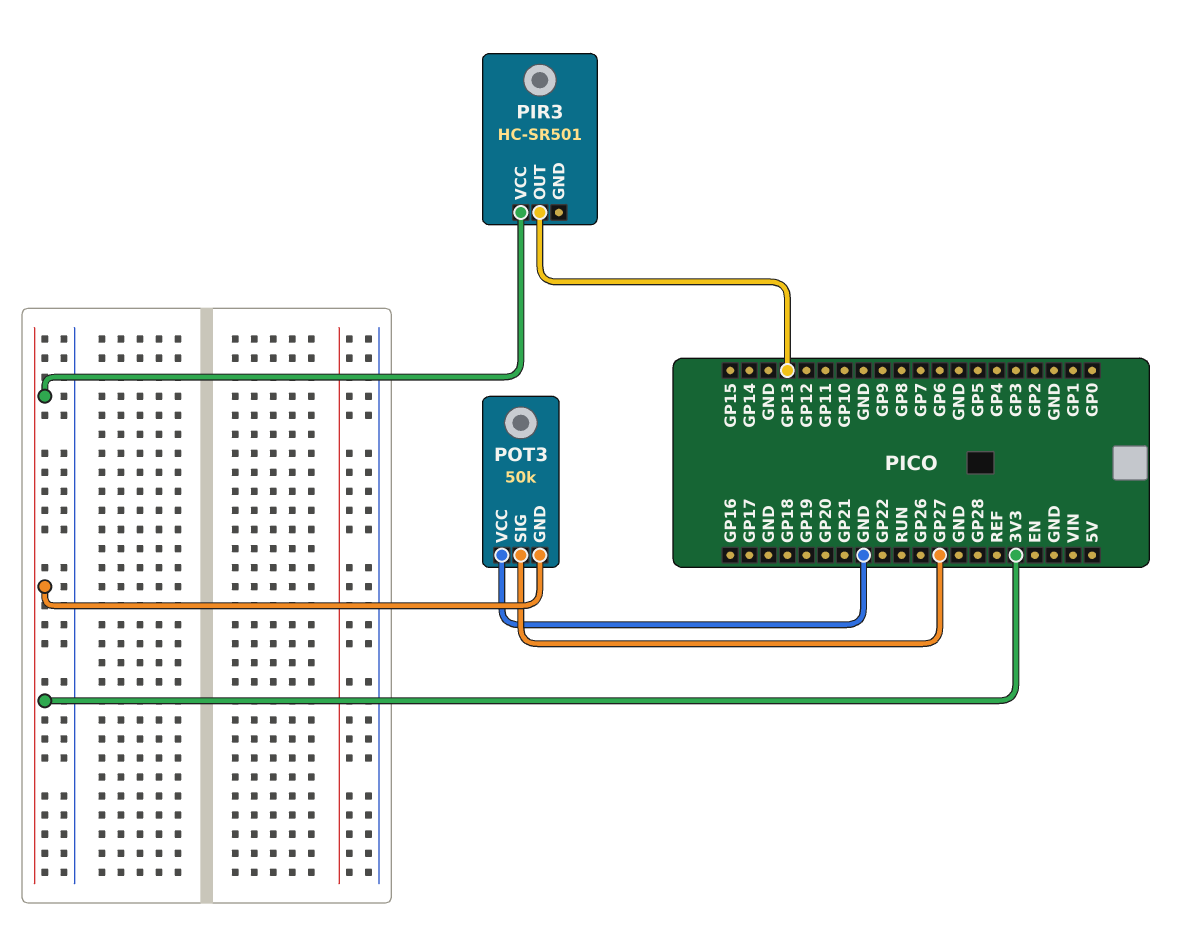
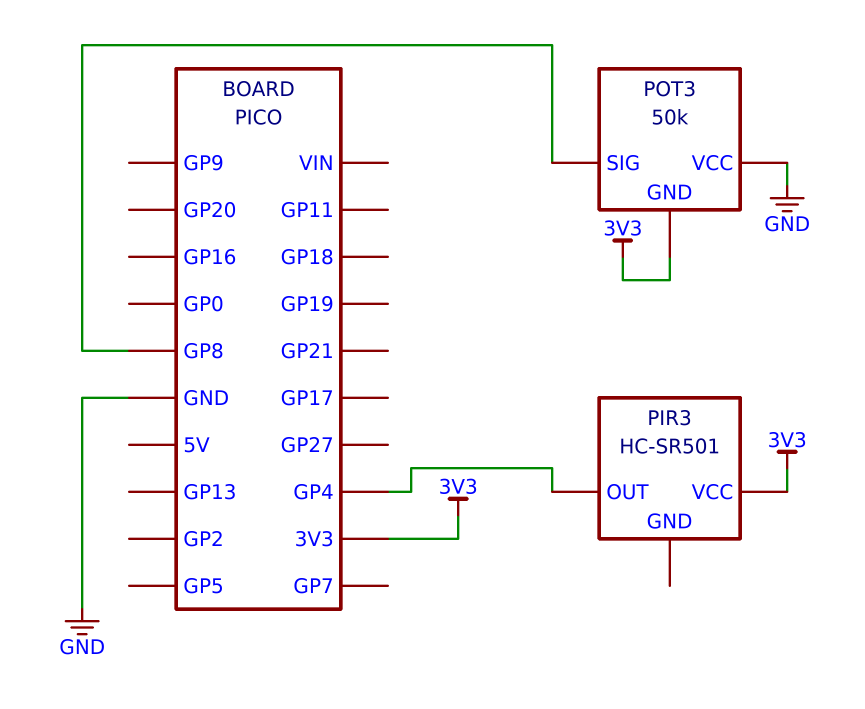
PIR3 pin OUT: GP13 -> GP4
POT3 pin SIG: GP27 -> GP8

